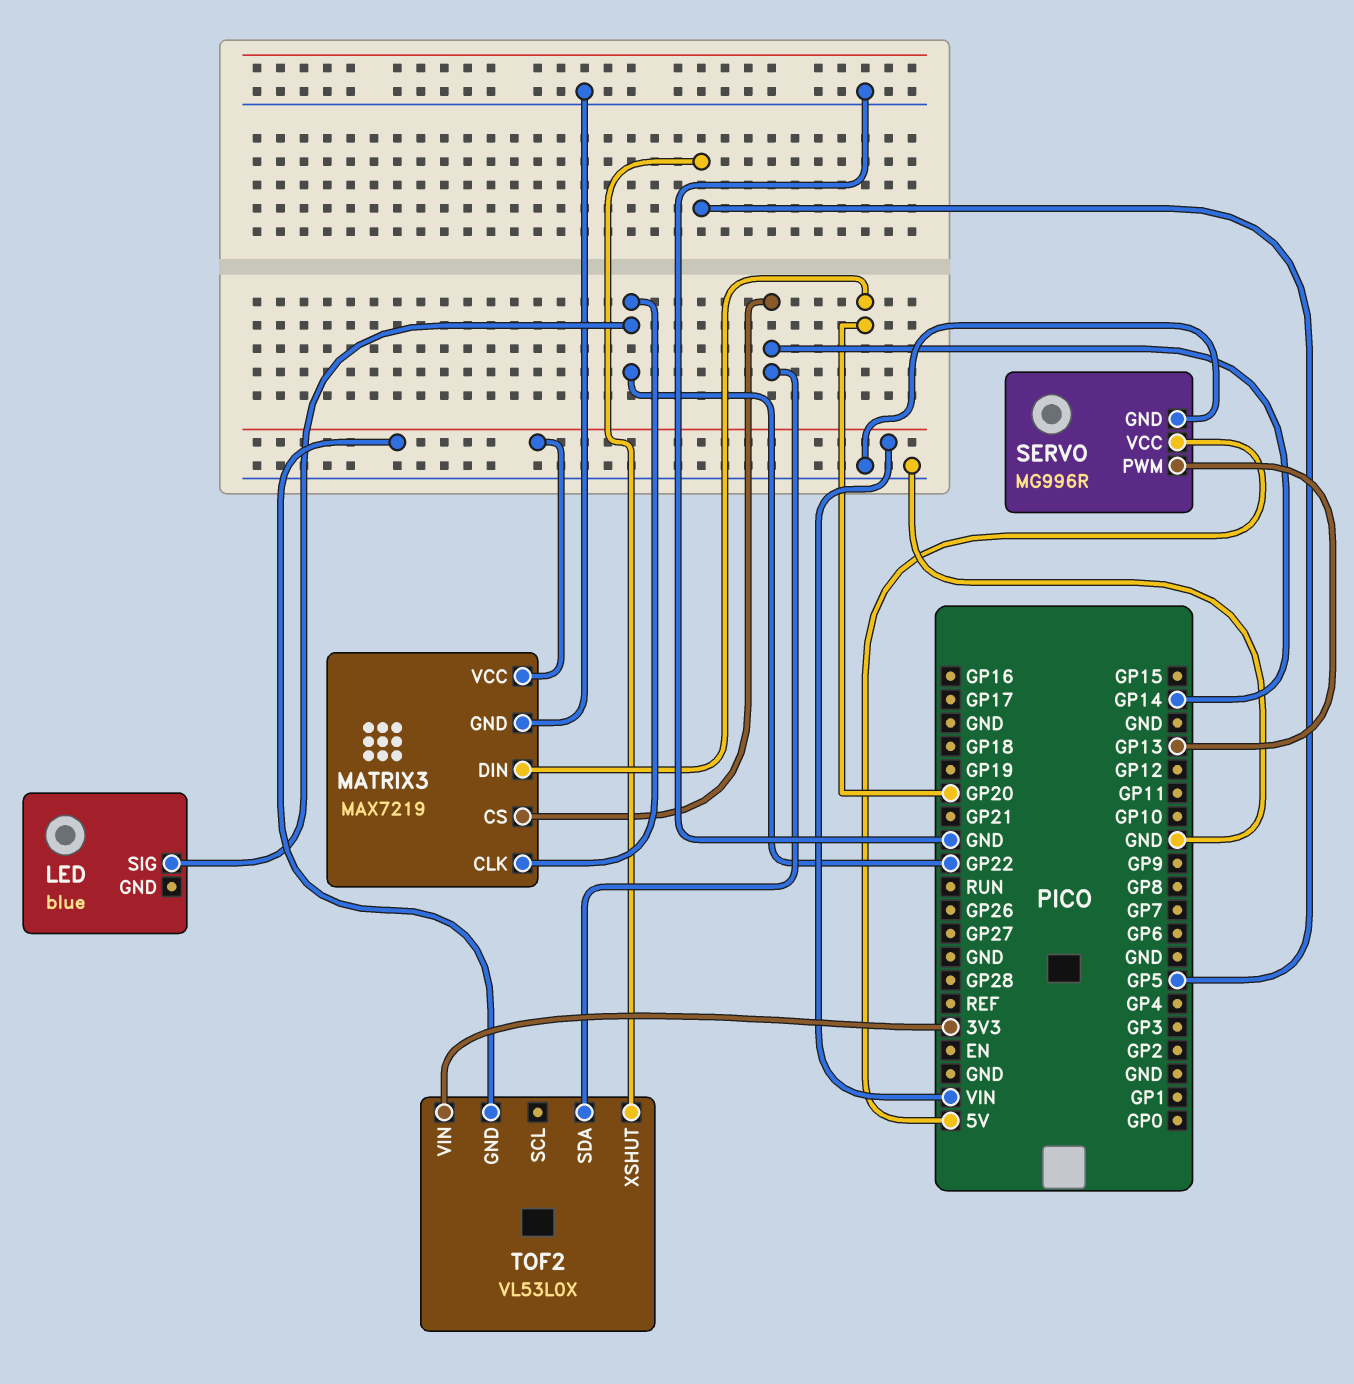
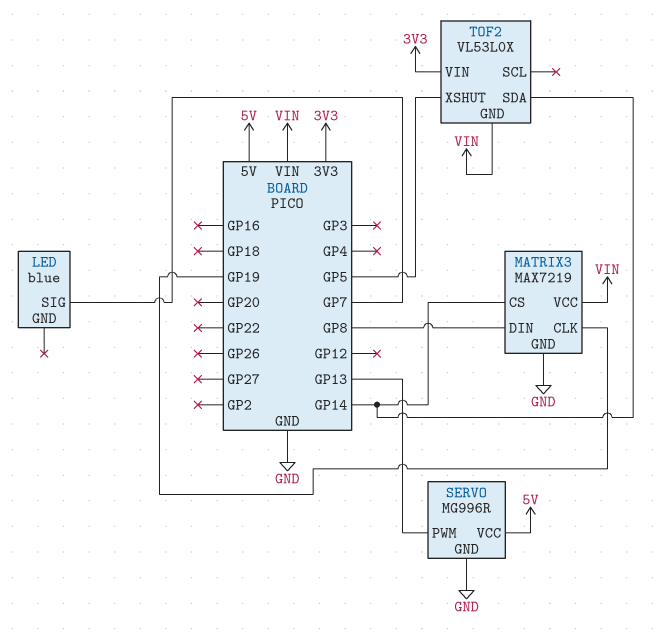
LED pin SIG: GP22 -> GP7
MATRIX3 pin CLK: GP22 -> GP19
MATRIX3 pin DIN: GP20 -> GP8

